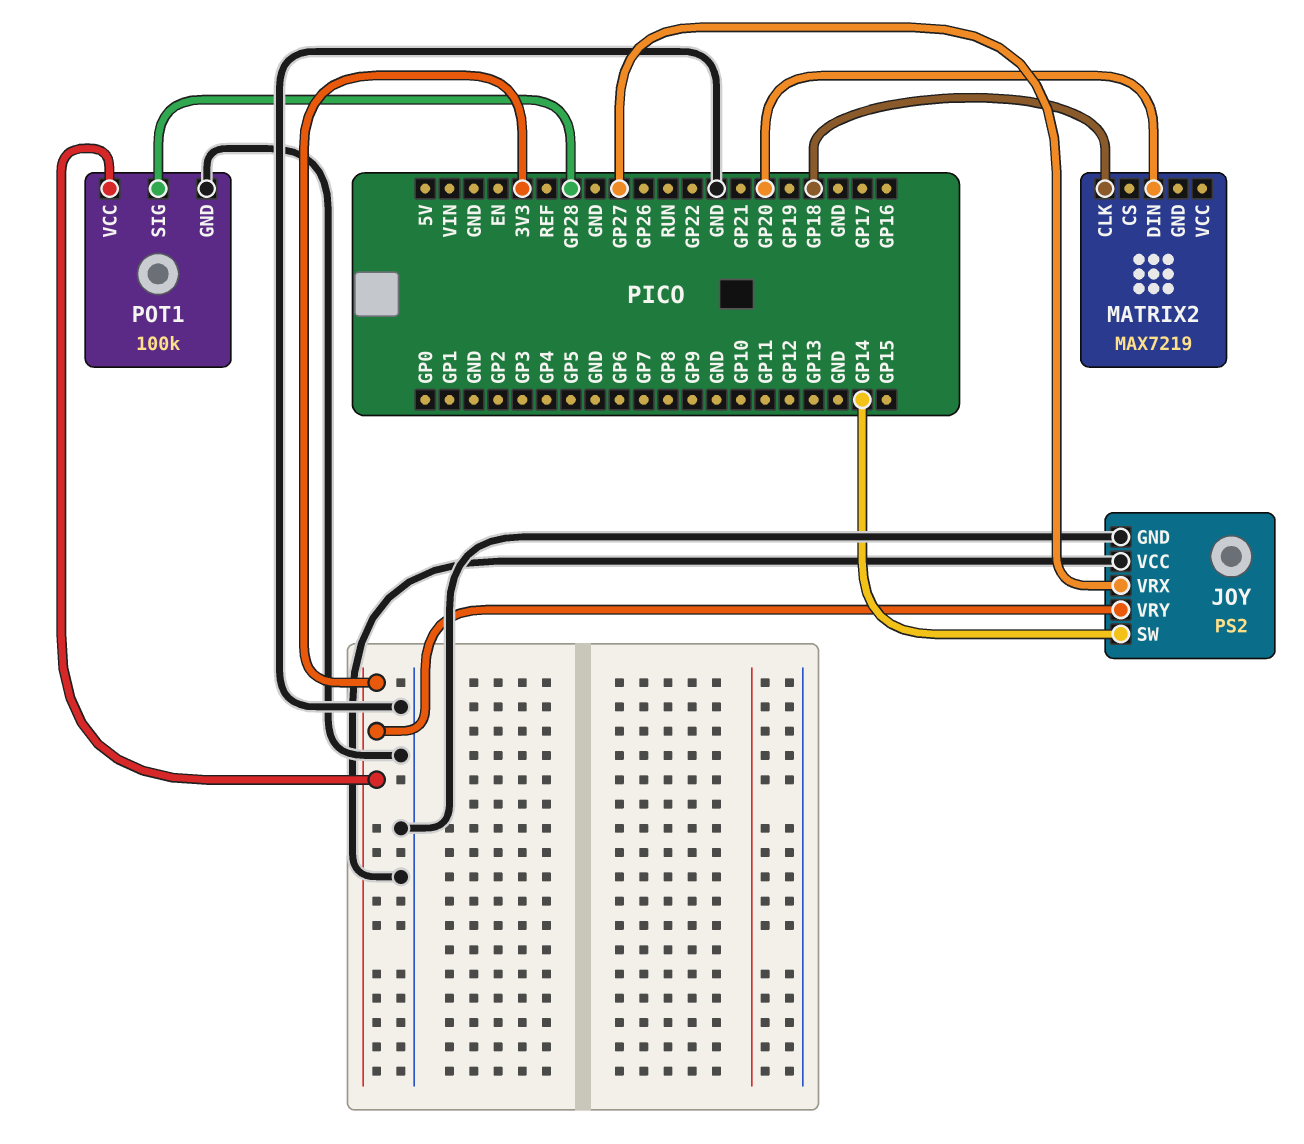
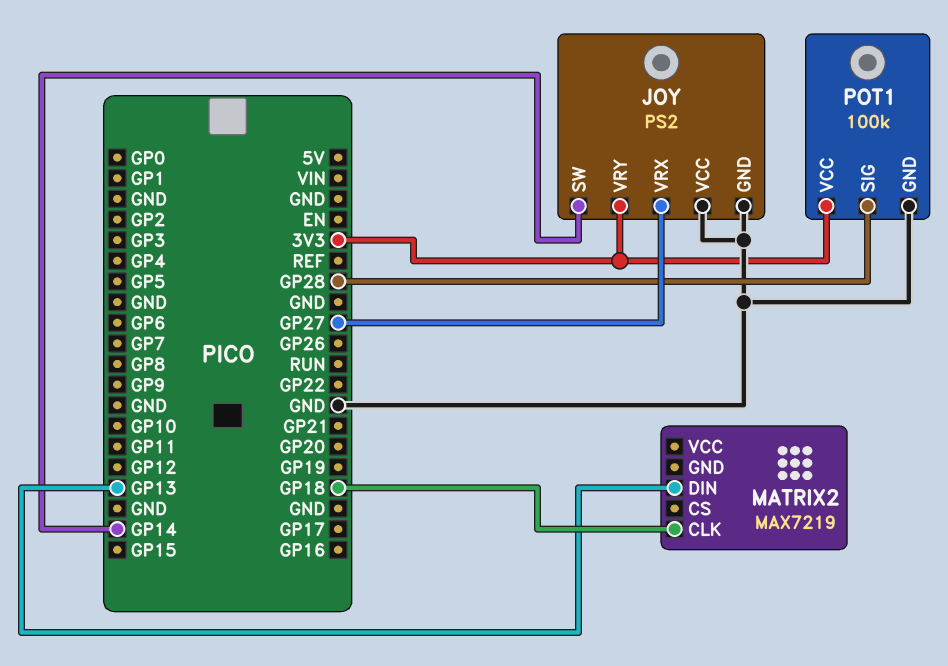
MATRIX2 pin DIN: GP20 -> GP13

